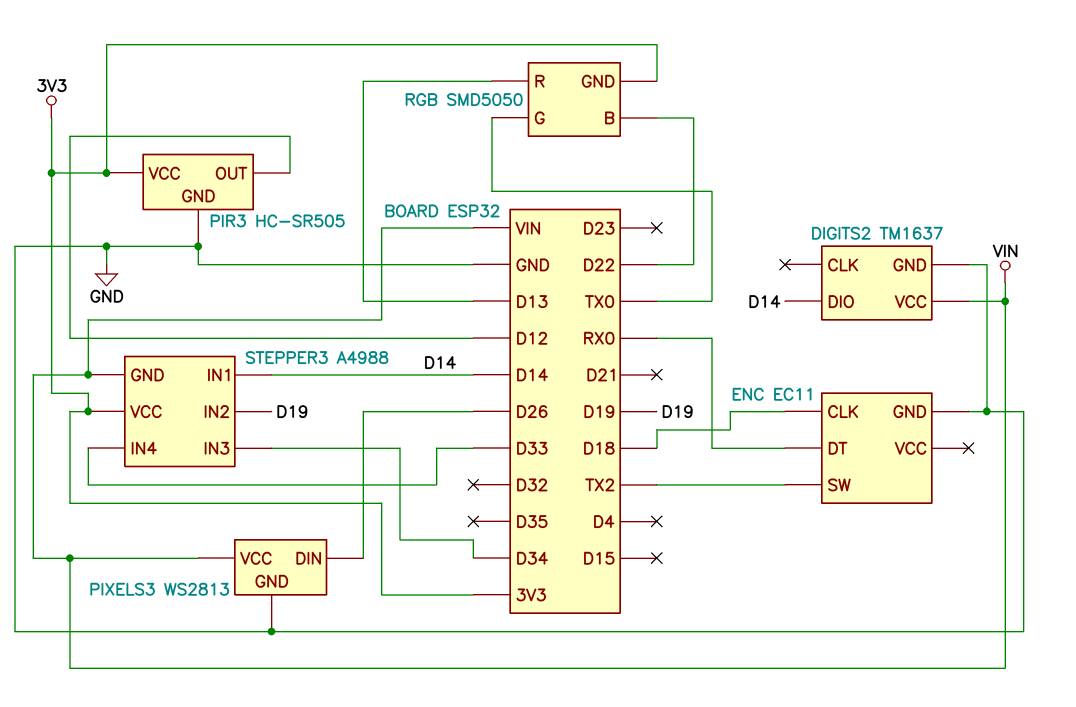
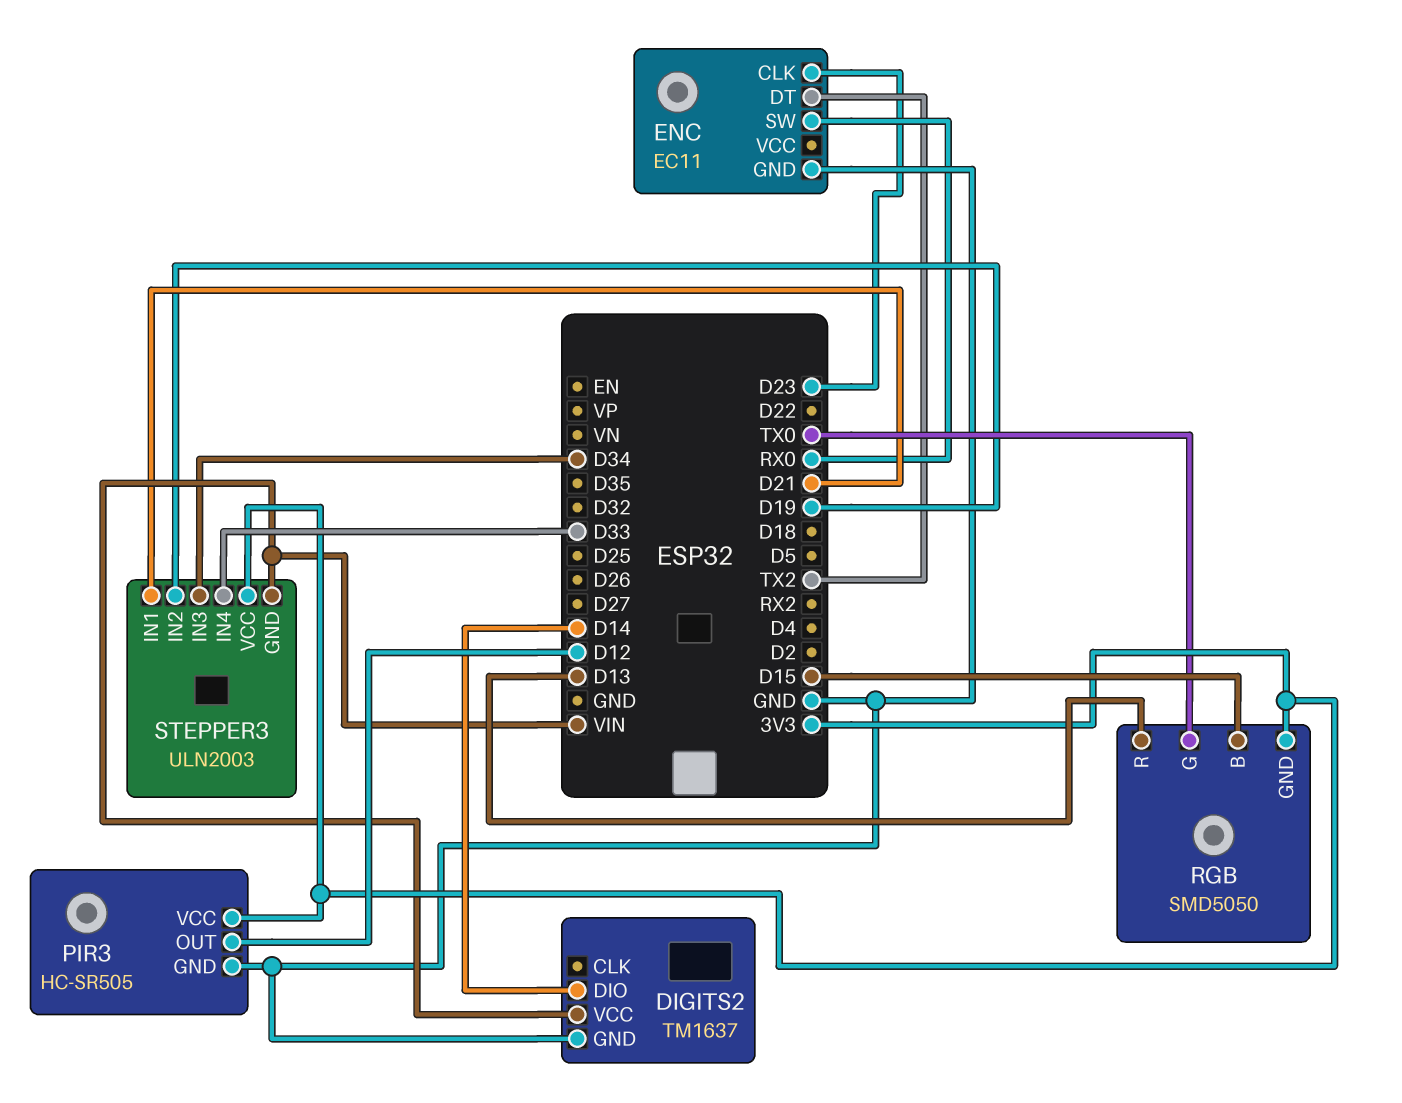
ENC pin CLK: D18 -> D23
ENC pin DT: RX0 -> TX2
ENC pin SW: TX2 -> RX0
PIXELS3: WS2813 -> none
PIXELS3 pin DIN: D26 -> none
PIXELS3 pin GND: GND -> none
PIXELS3 pin VCC: VIN -> none
RGB pin B: D22 -> D15
STEPPER3: A4988 -> ULN2003
STEPPER3 pin IN1: D14 -> D21

